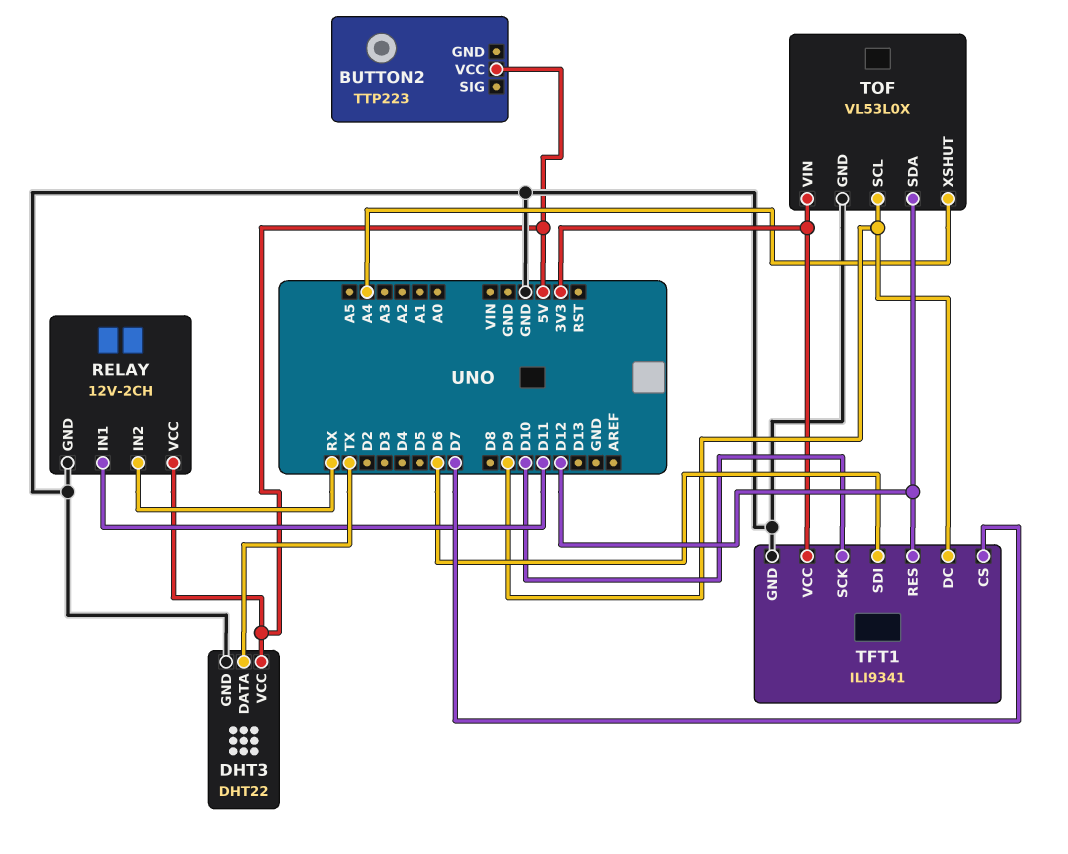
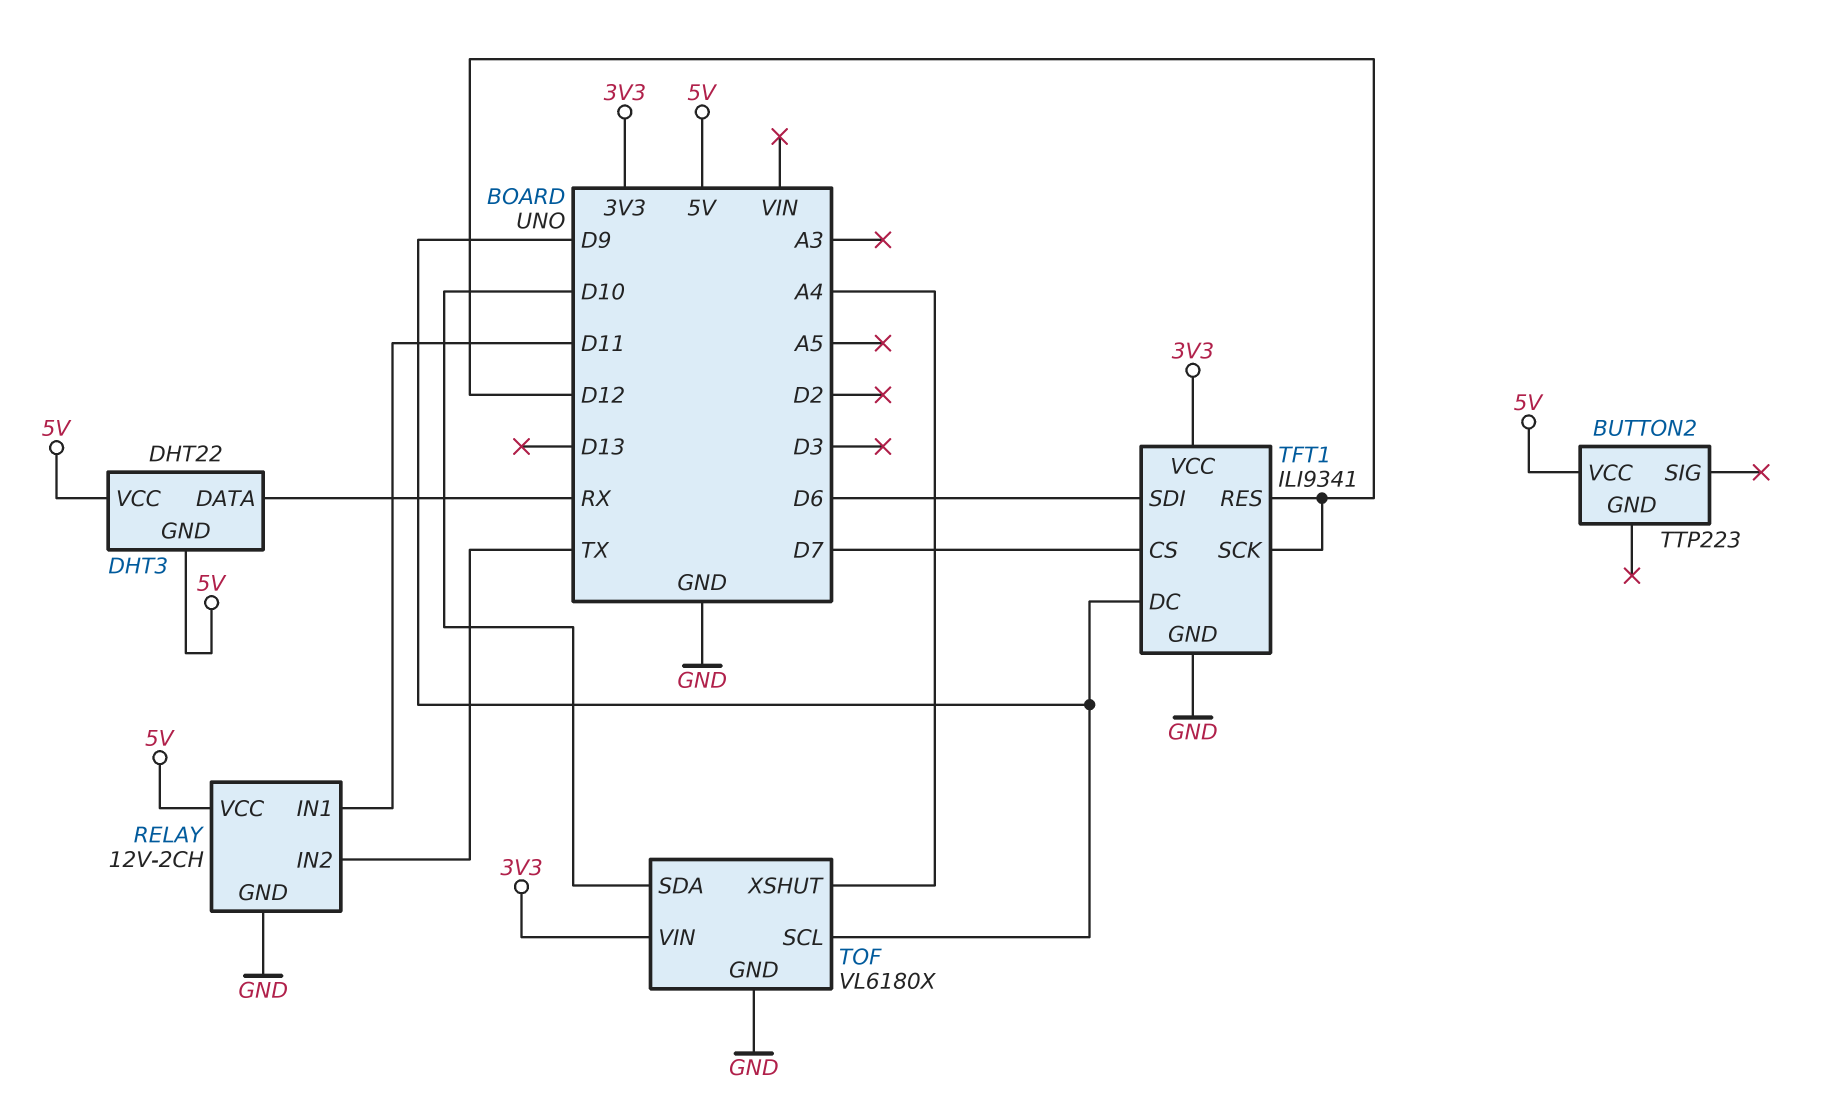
DHT3 pin DATA: TX -> RX
DHT3 pin GND: GND -> 5V
RELAY pin IN2: RX -> TX
TFT1 pin SCK: D10 -> D12
TOF: VL53L0X -> VL6180X
TOF pin SDA: D12 -> D10

